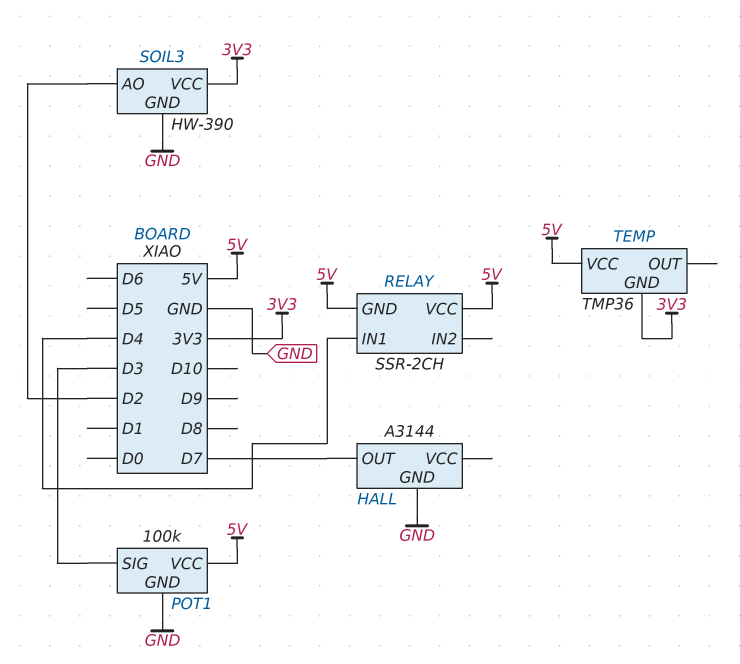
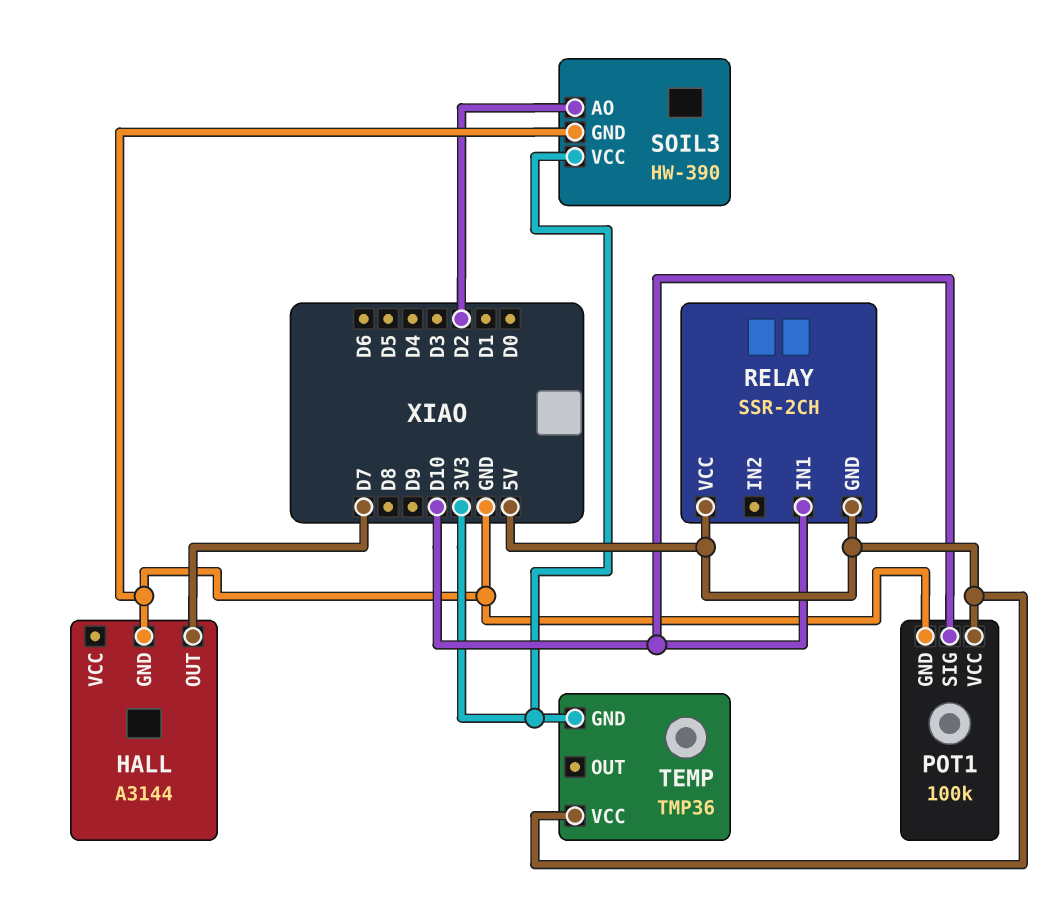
POT1 pin SIG: D3 -> D10
RELAY pin IN1: D4 -> D10

